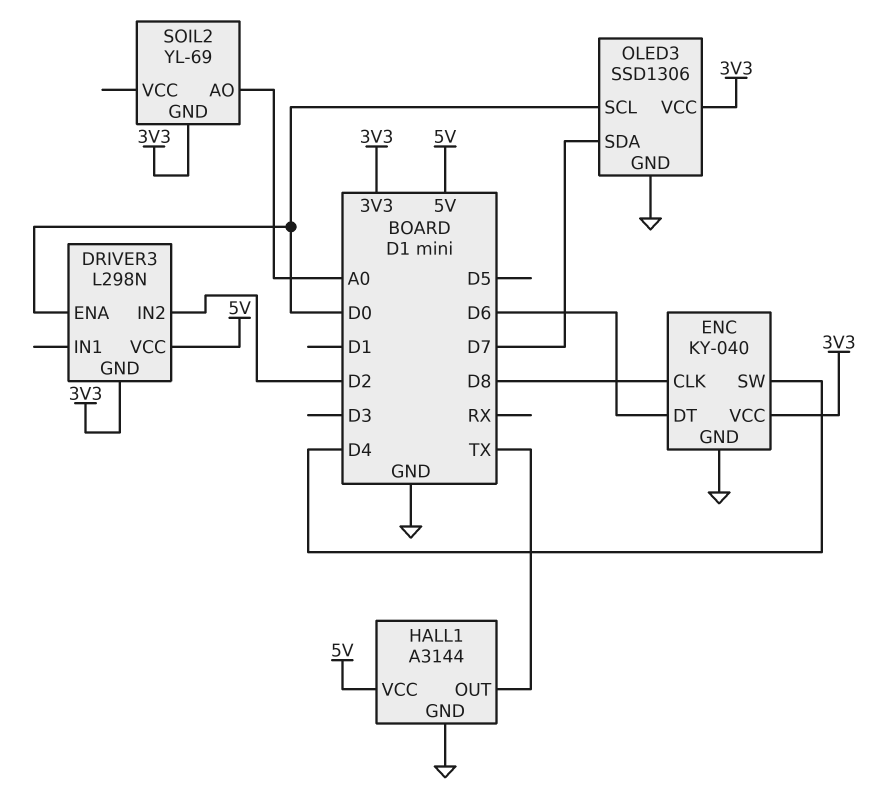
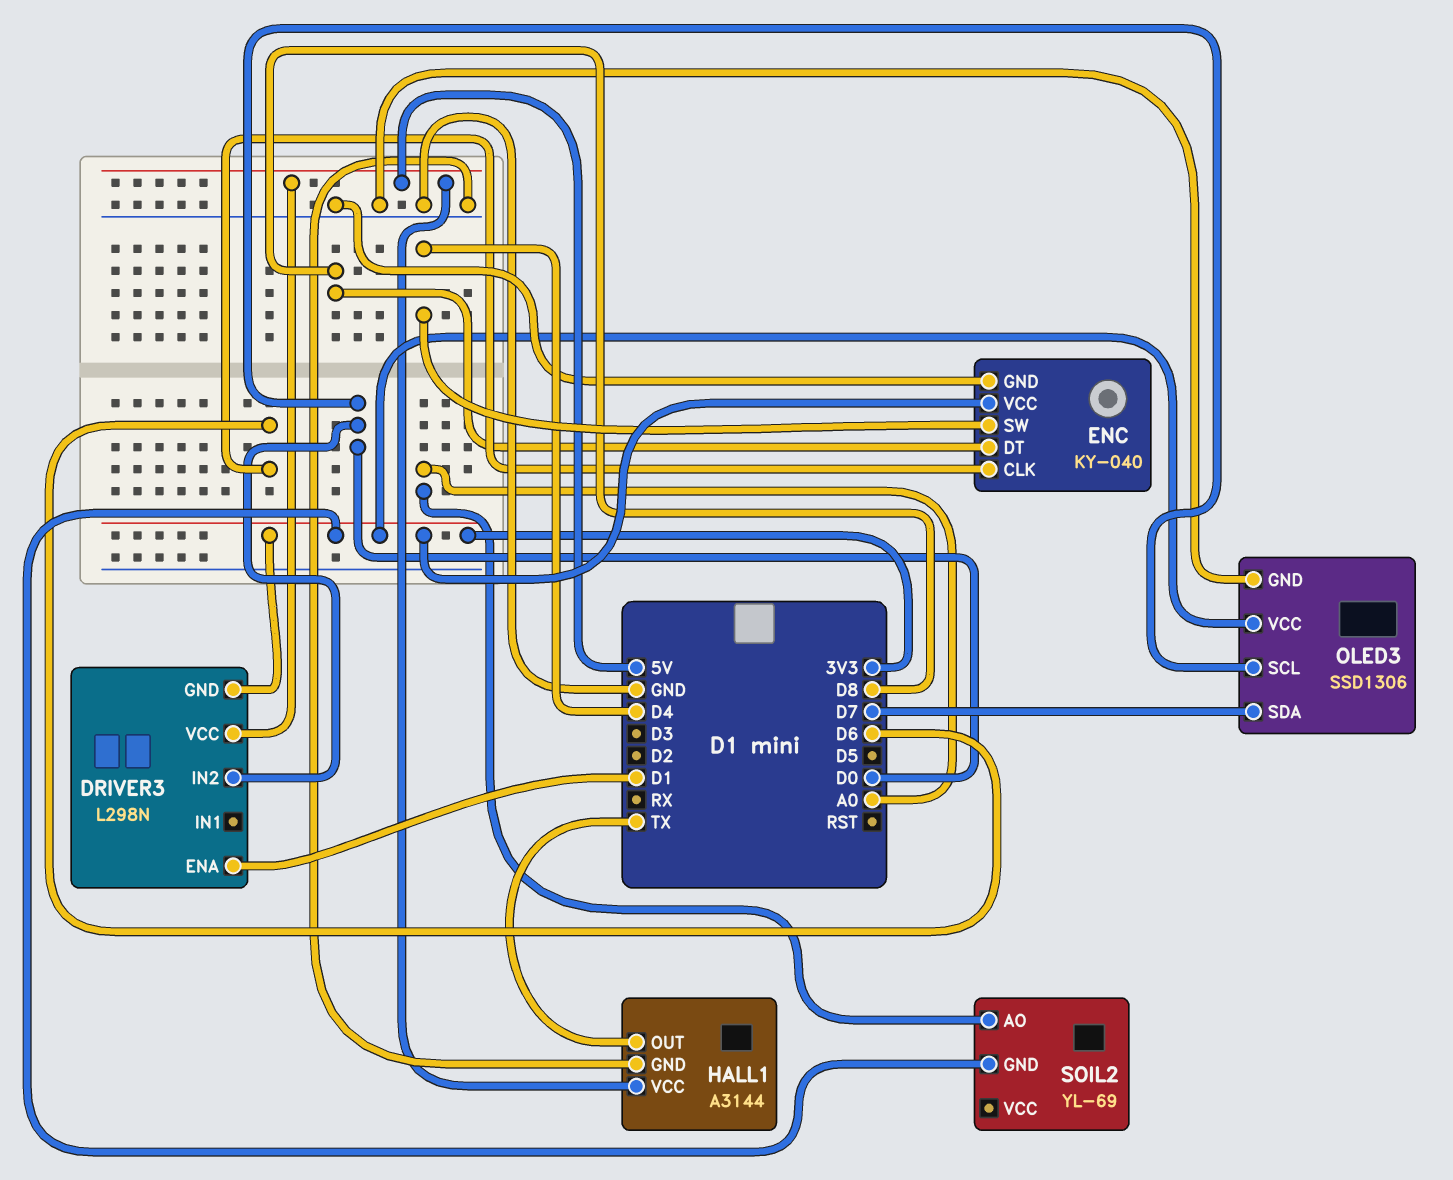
DRIVER3 pin ENA: D0 -> D1
DRIVER3 pin IN2: D2 -> D0
ENC pin CLK: D8 -> D6
ENC pin DT: D6 -> D8

